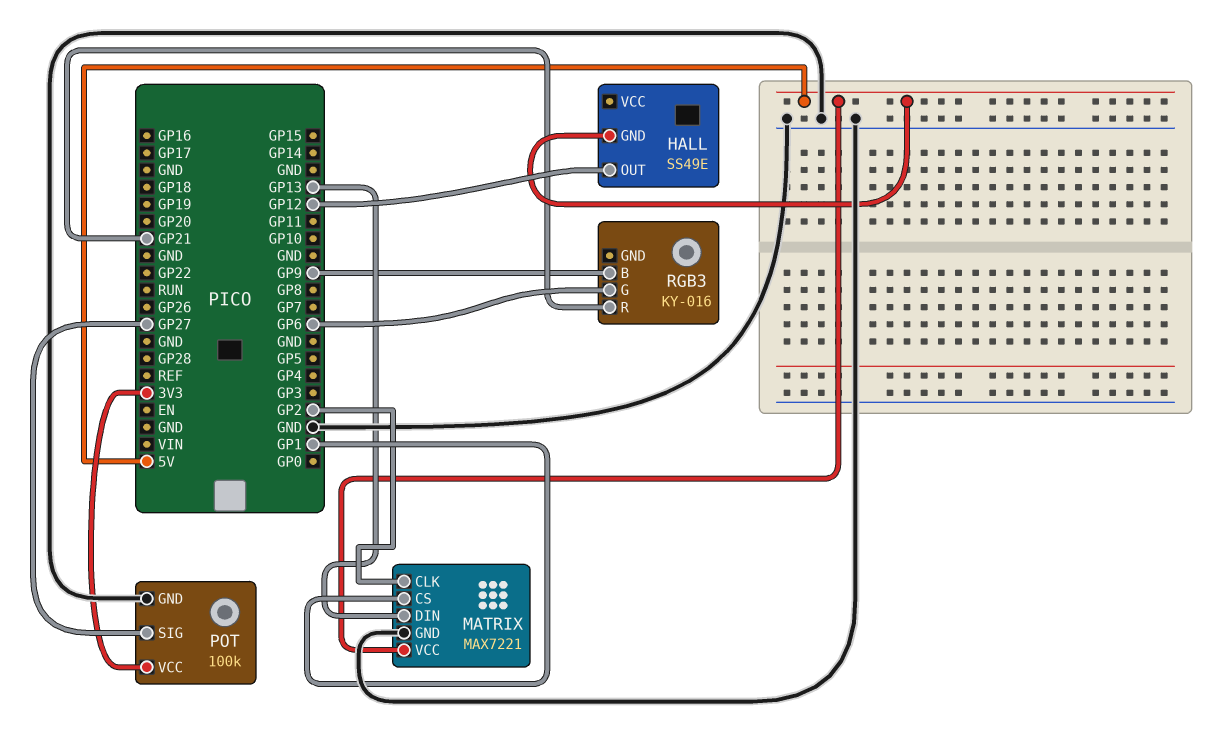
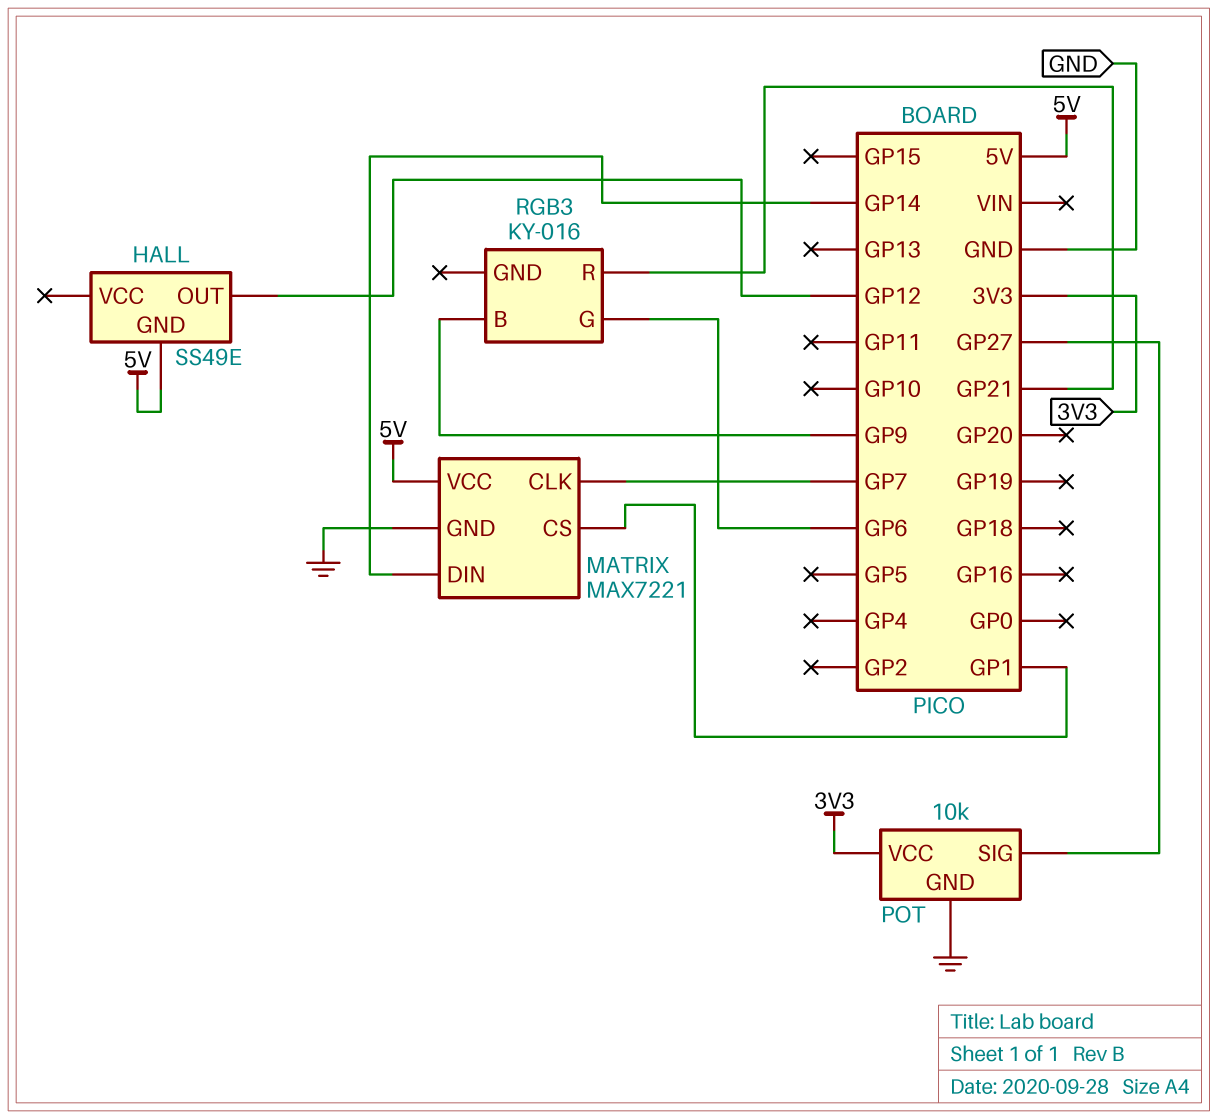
MATRIX pin CLK: GP2 -> GP7
MATRIX pin DIN: GP13 -> GP14
POT: 100k -> 10k

